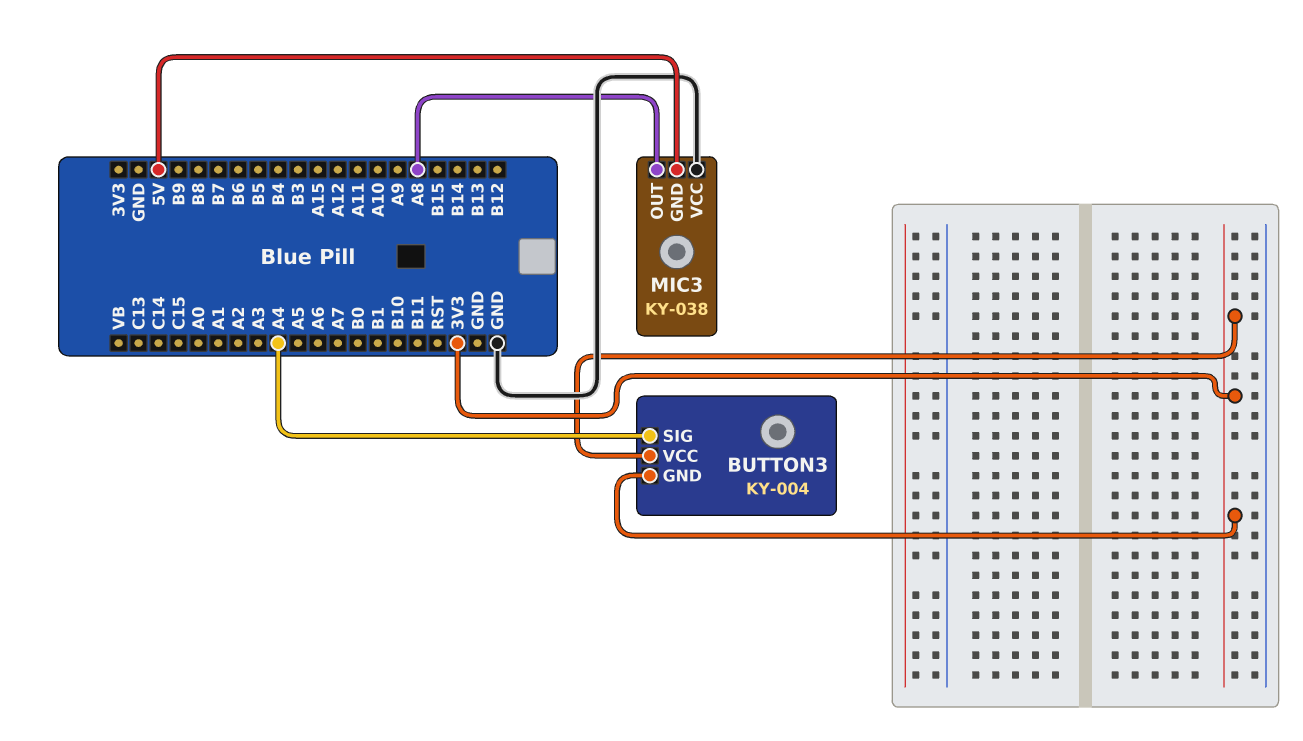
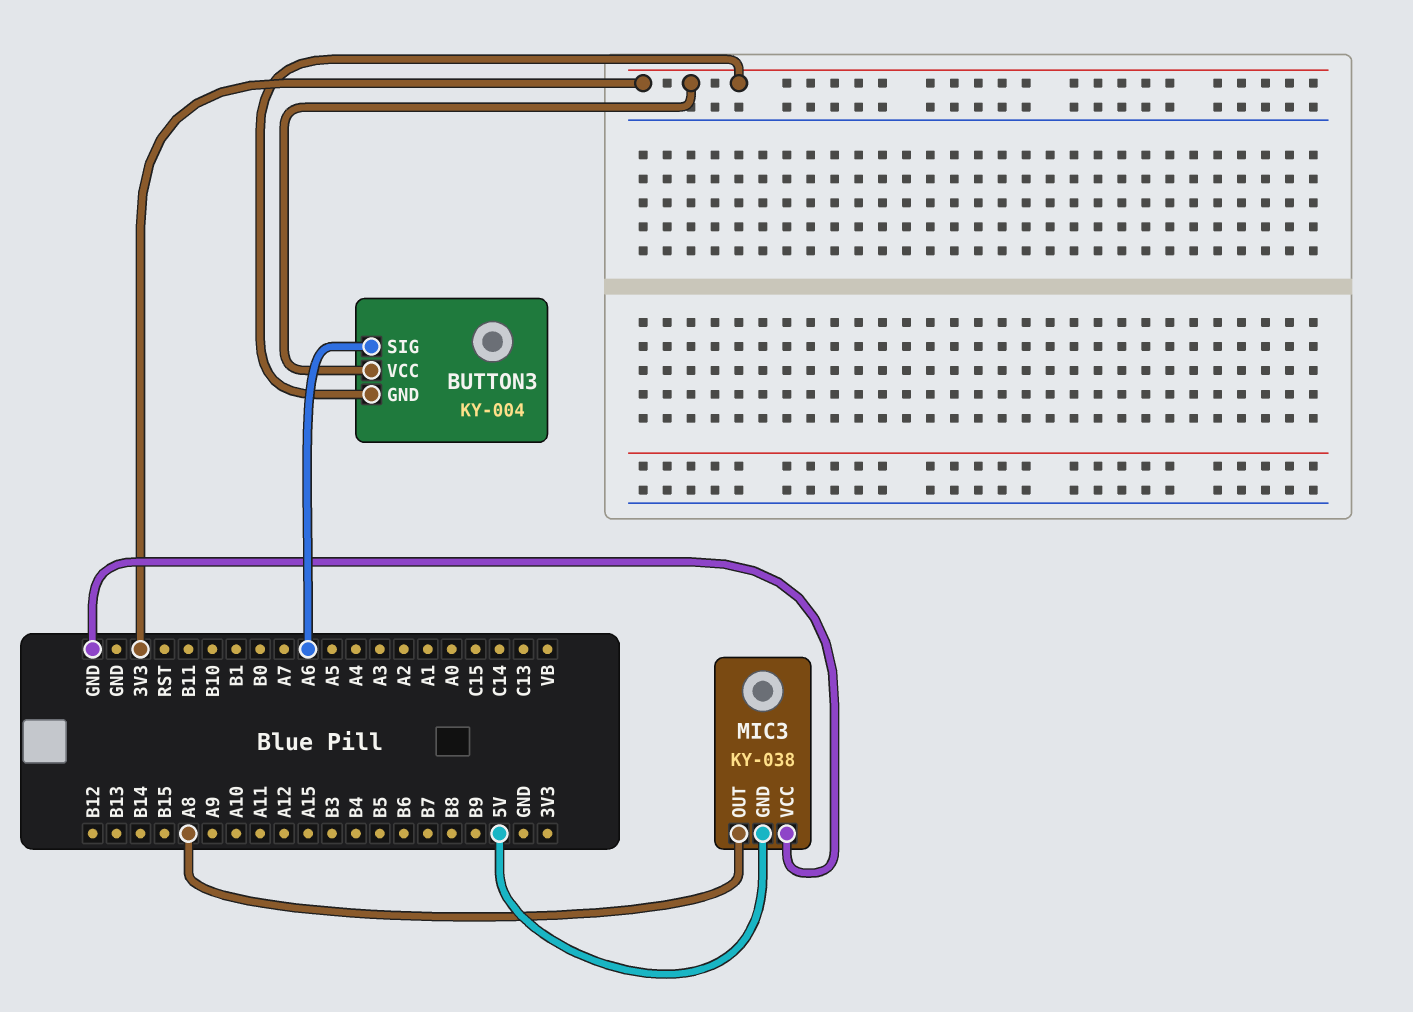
BUTTON3 pin SIG: A4 -> A6

